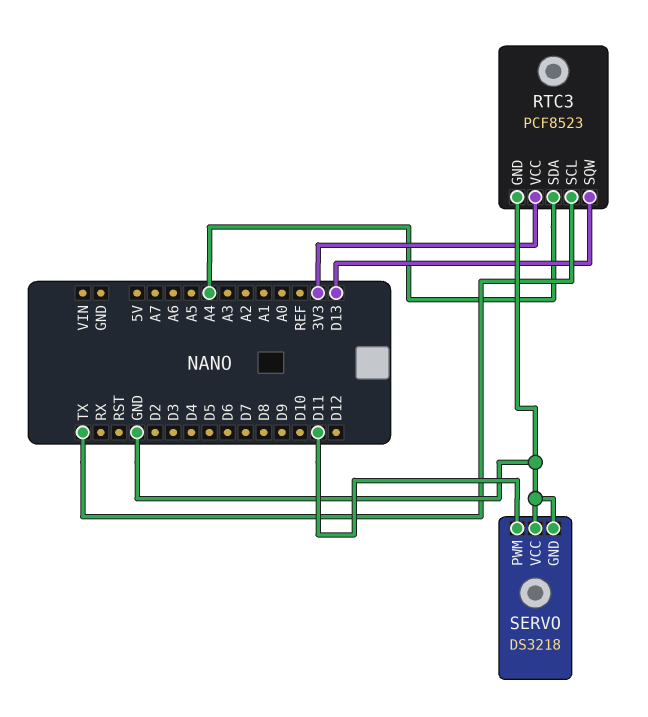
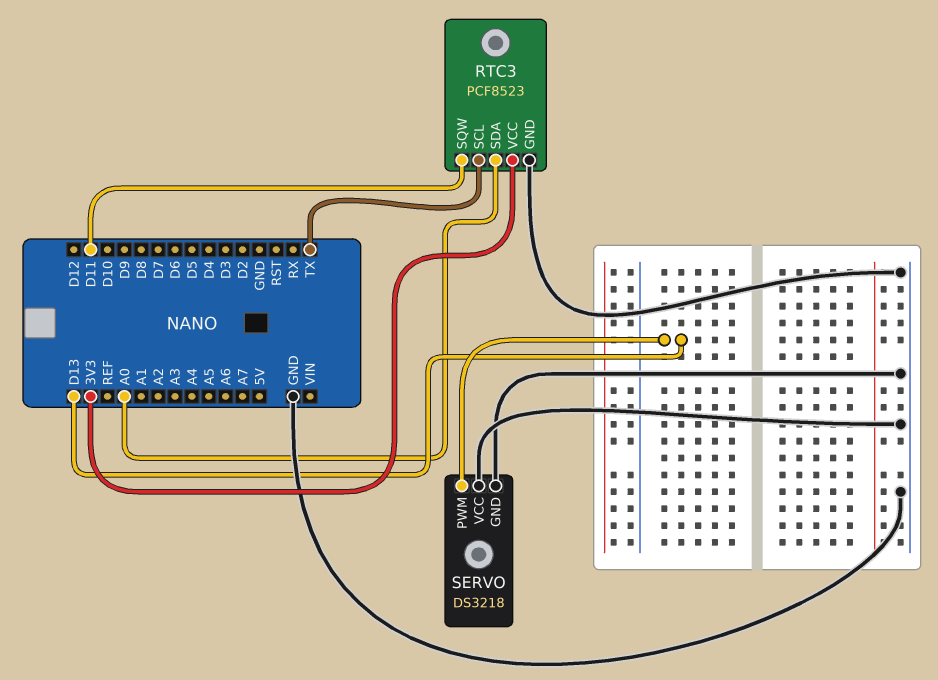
RTC3 pin SDA: A4 -> A0
RTC3 pin SQW: D13 -> D11
SERVO pin PWM: D11 -> D13

